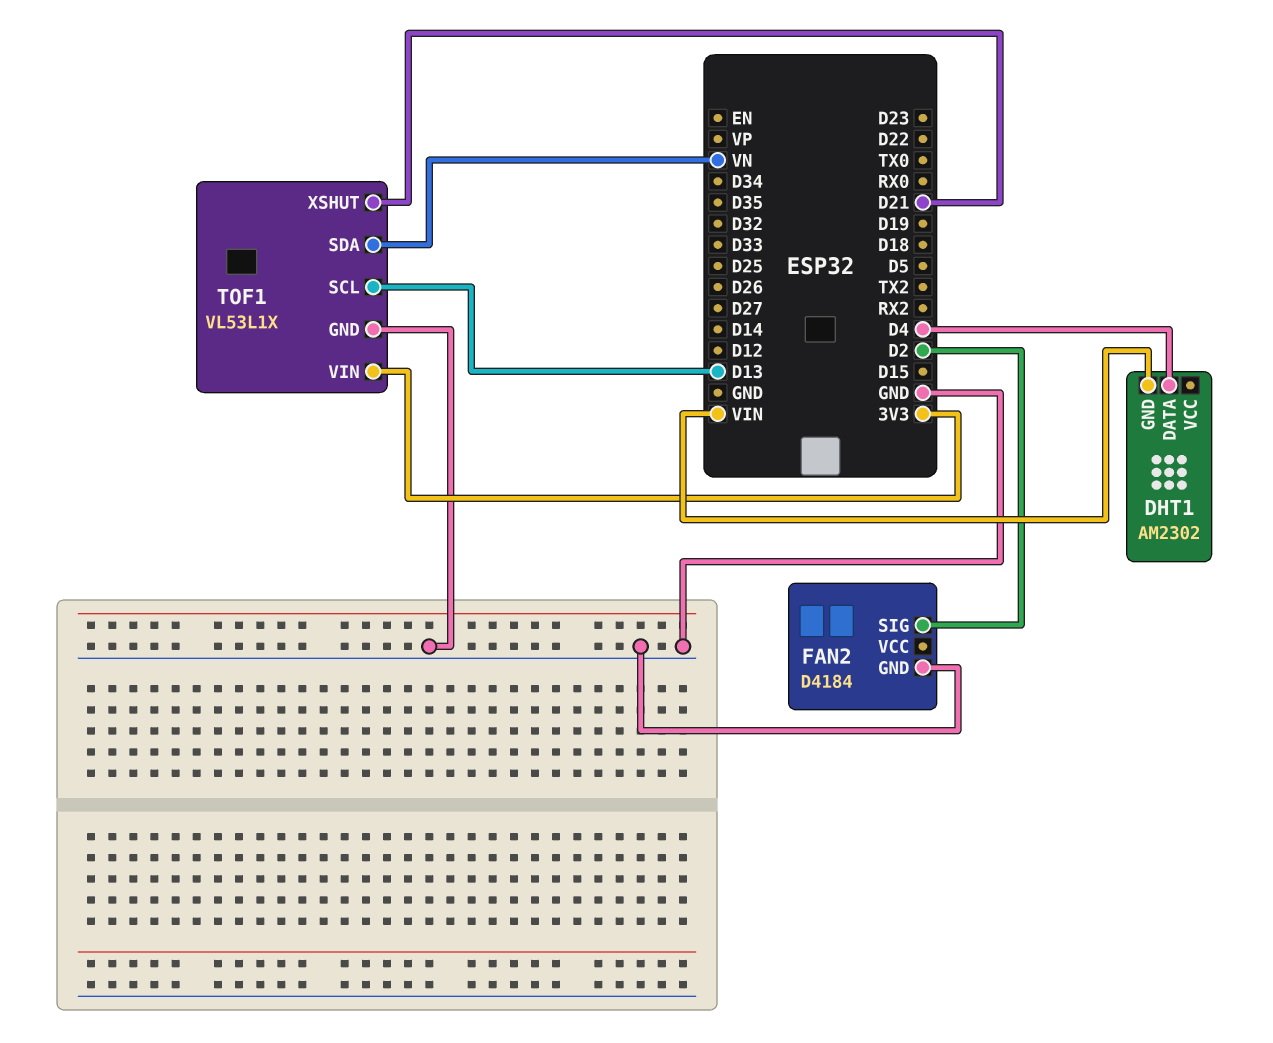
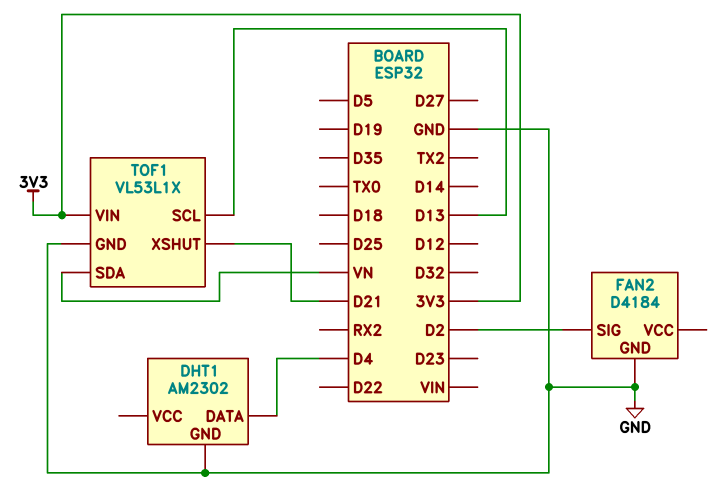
DHT1 pin GND: VIN -> GND

